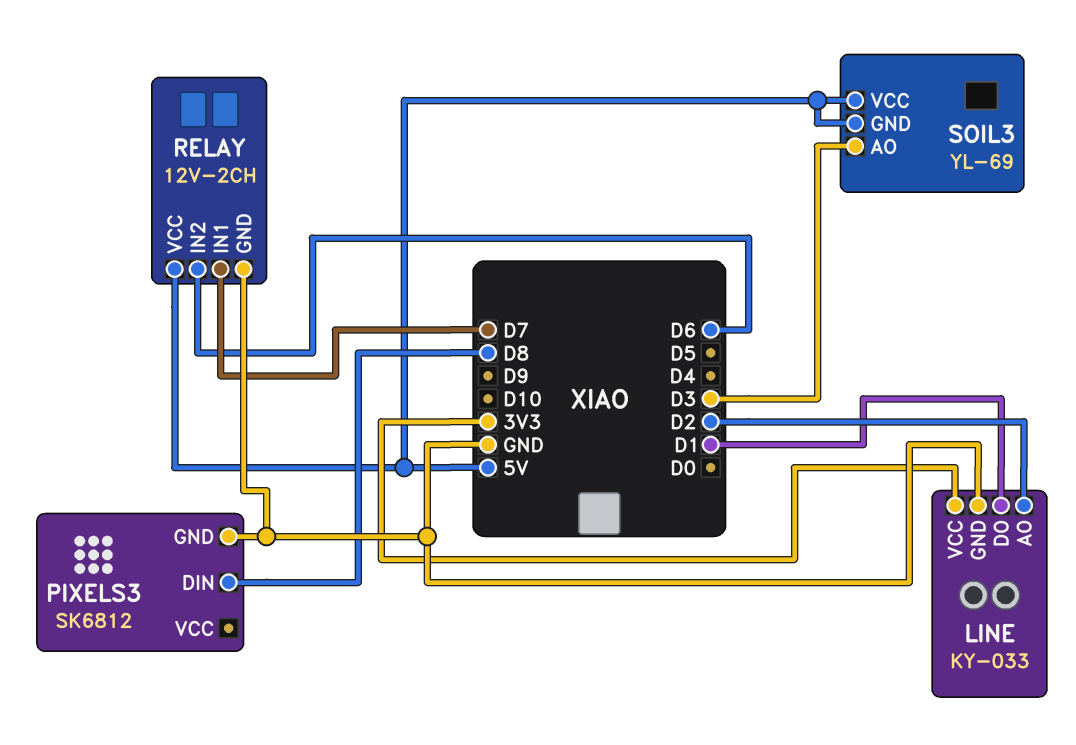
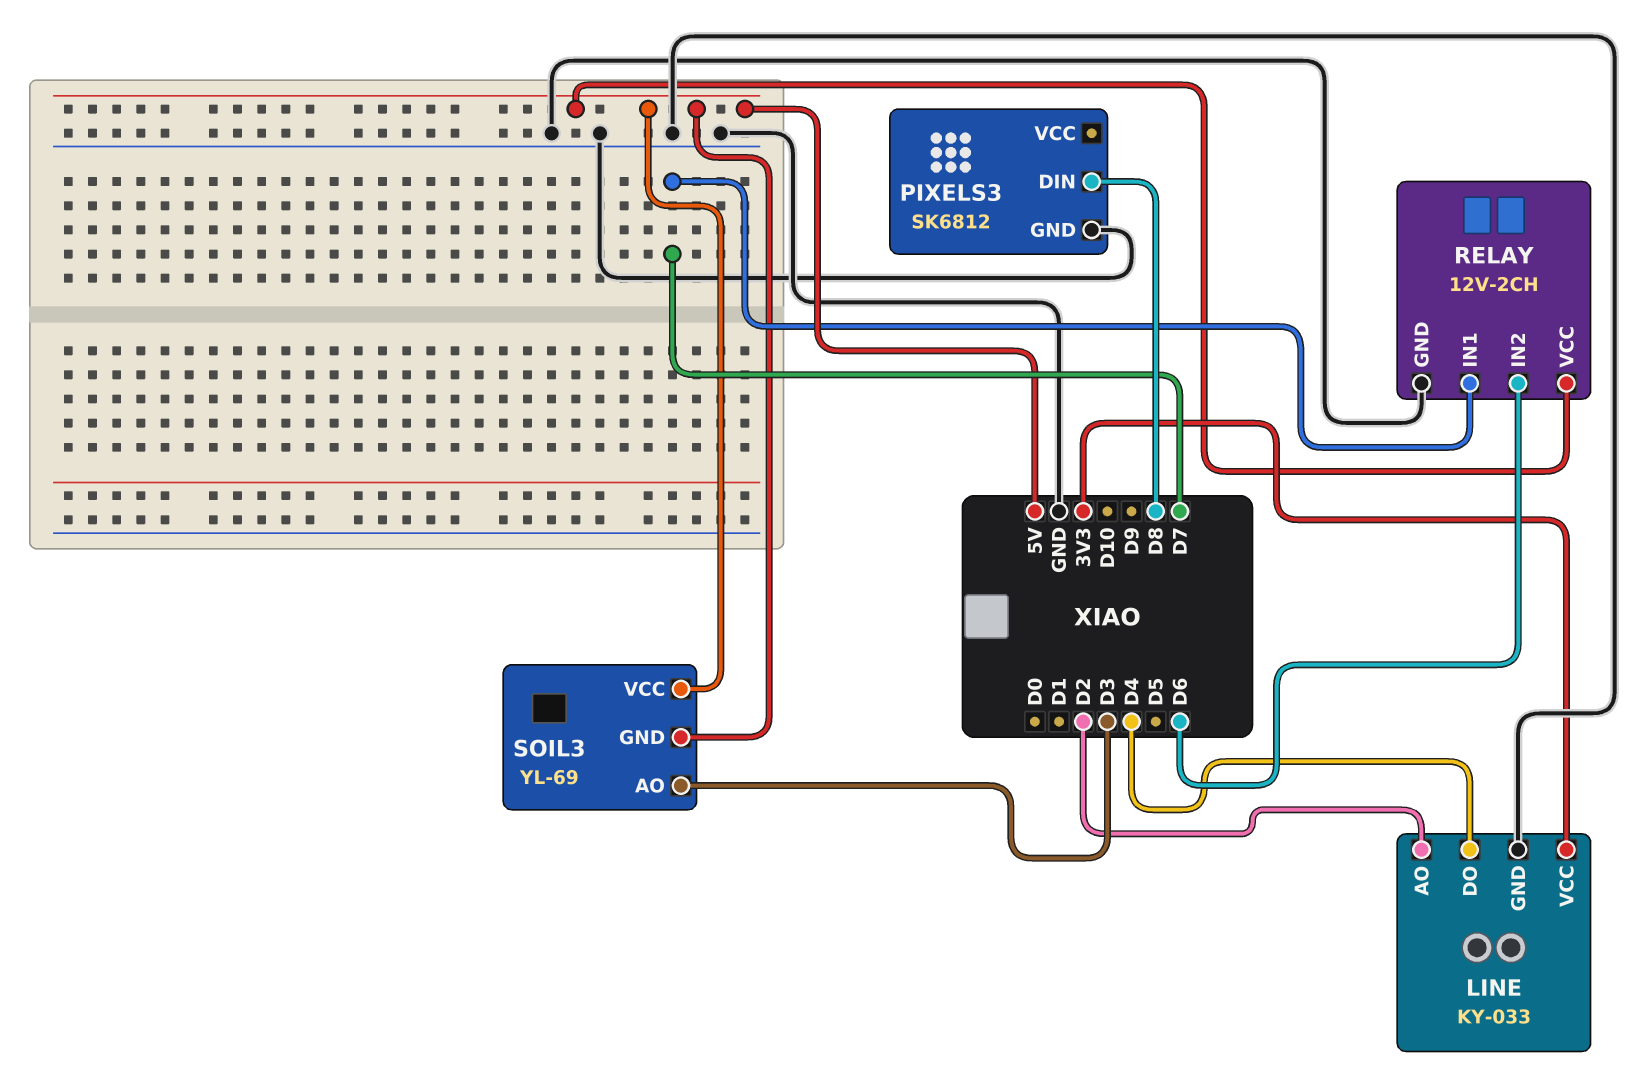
LINE pin DO: D1 -> D4

